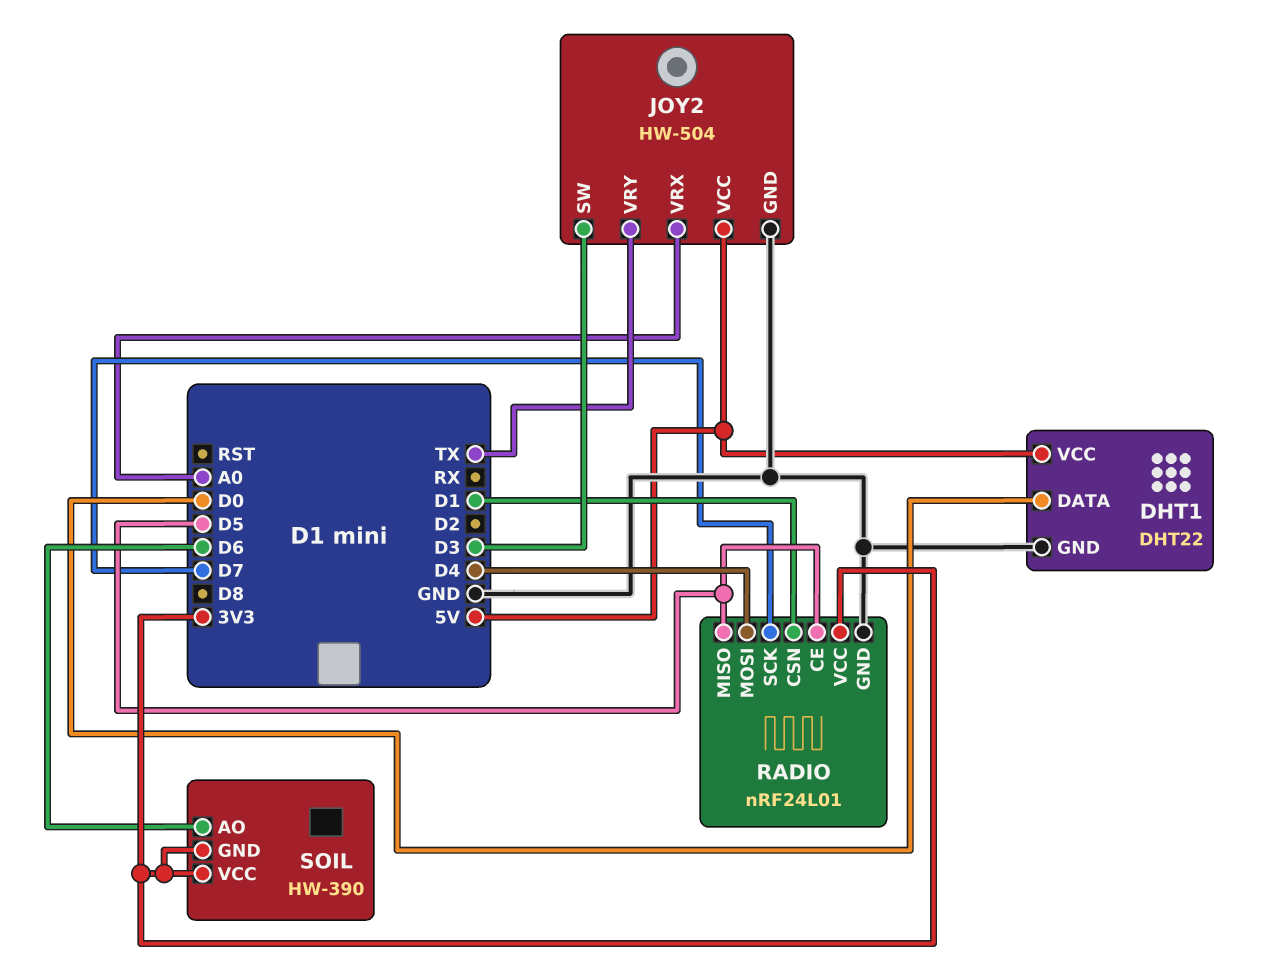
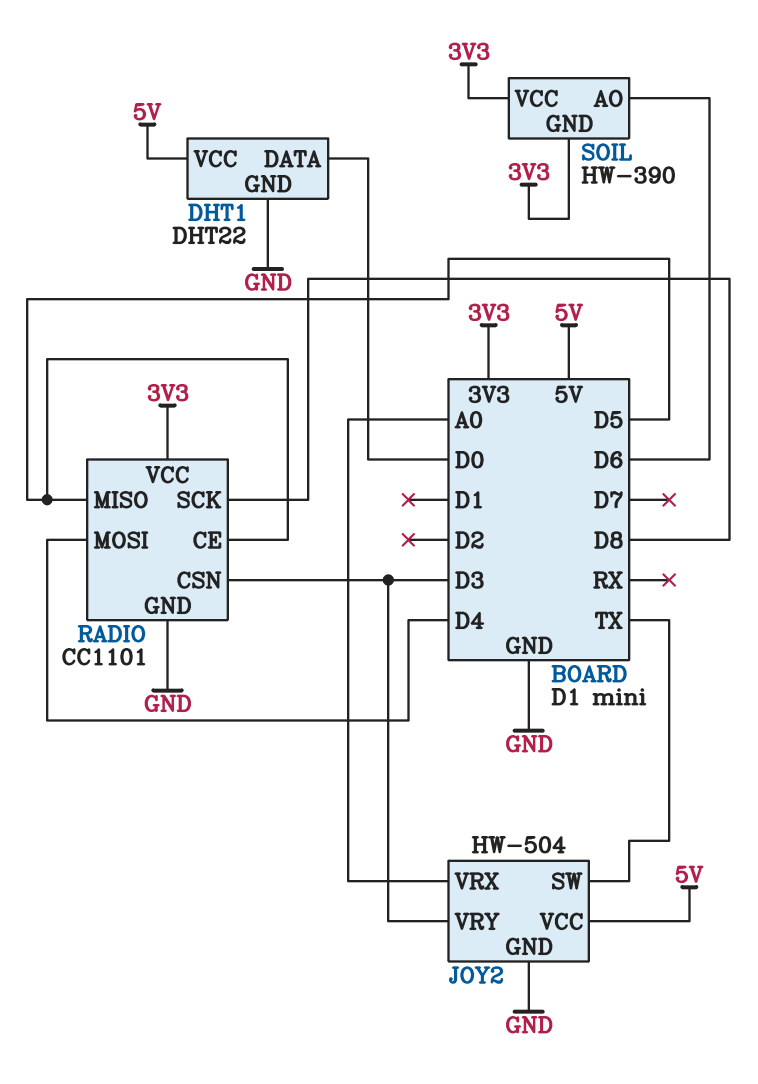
JOY2 pin SW: D3 -> TX
JOY2 pin VRY: TX -> D3
RADIO: nRF24L01 -> CC1101
RADIO pin CSN: D1 -> D3
RADIO pin SCK: D7 -> D8

